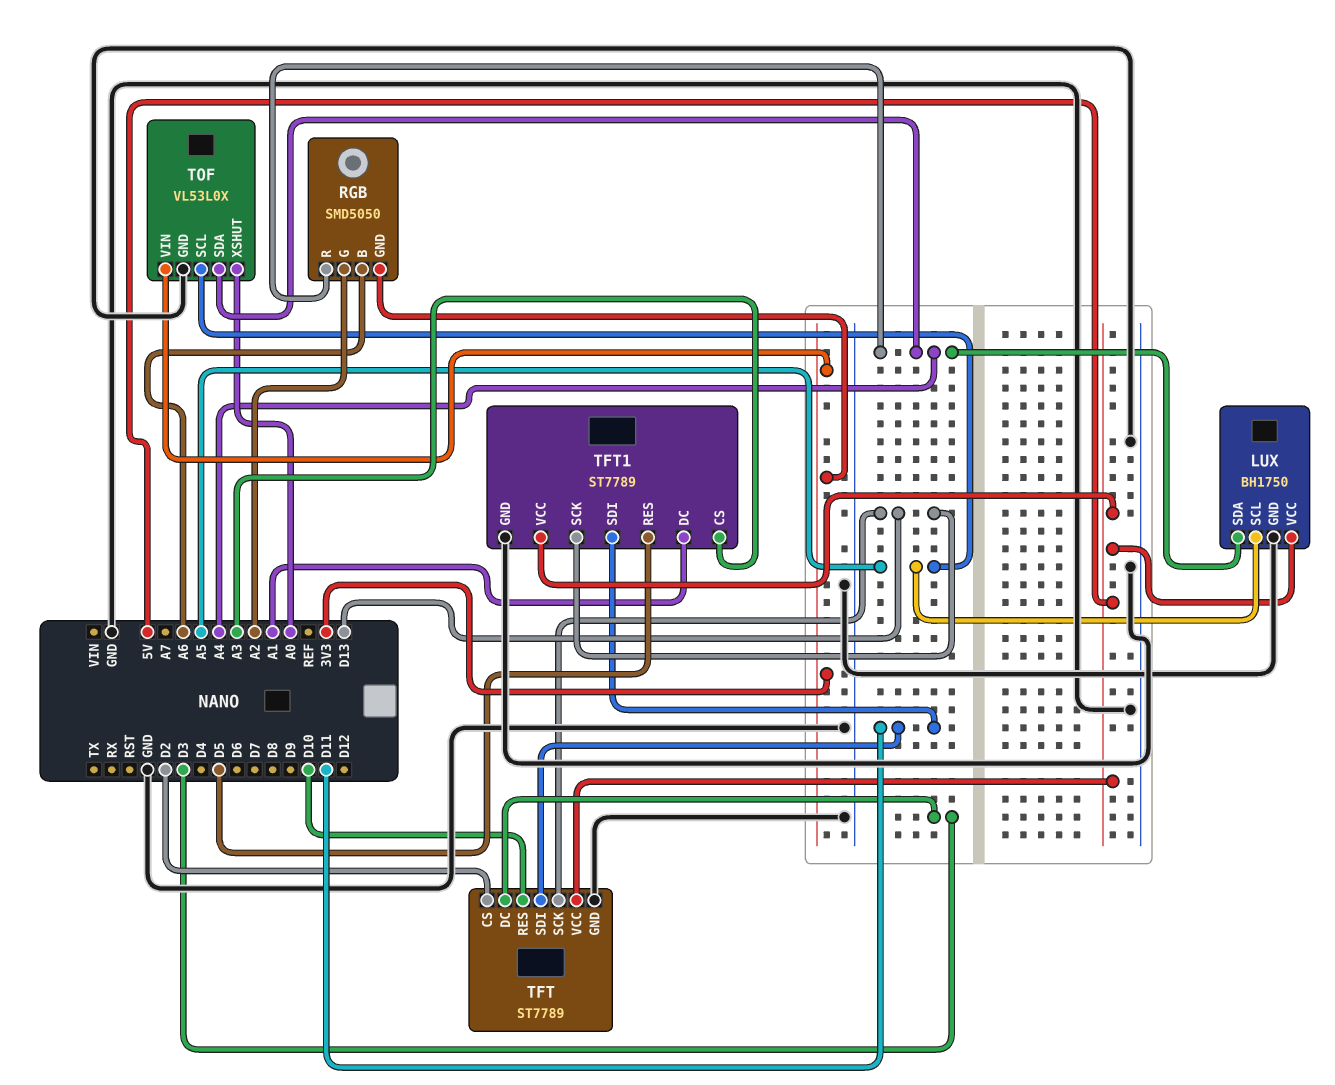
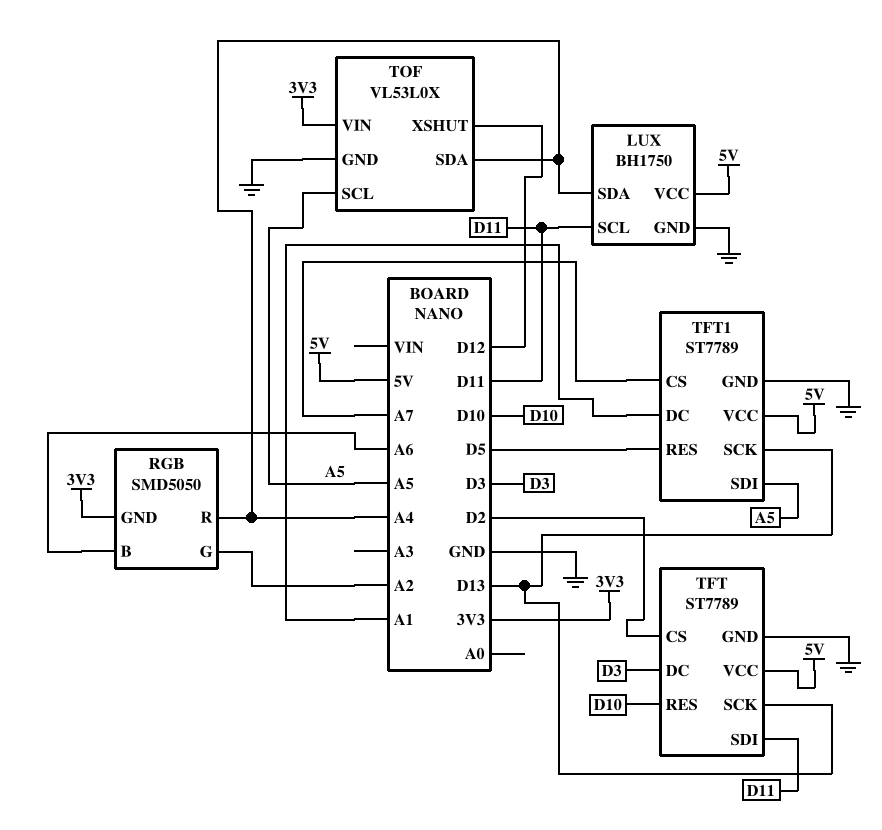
LUX pin SCL: A5 -> D11
TFT1 pin CS: A3 -> A7
TFT1 pin SDI: D11 -> A5
TOF pin XSHUT: A0 -> D12

